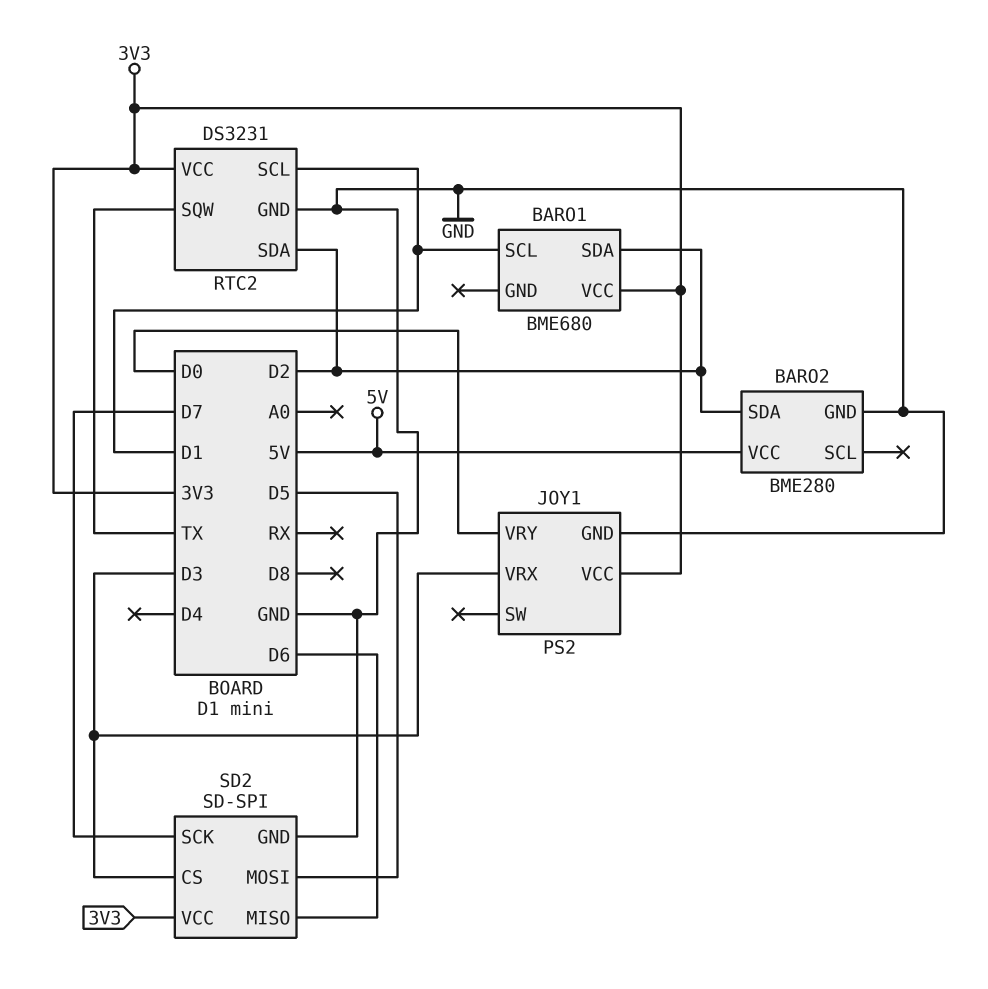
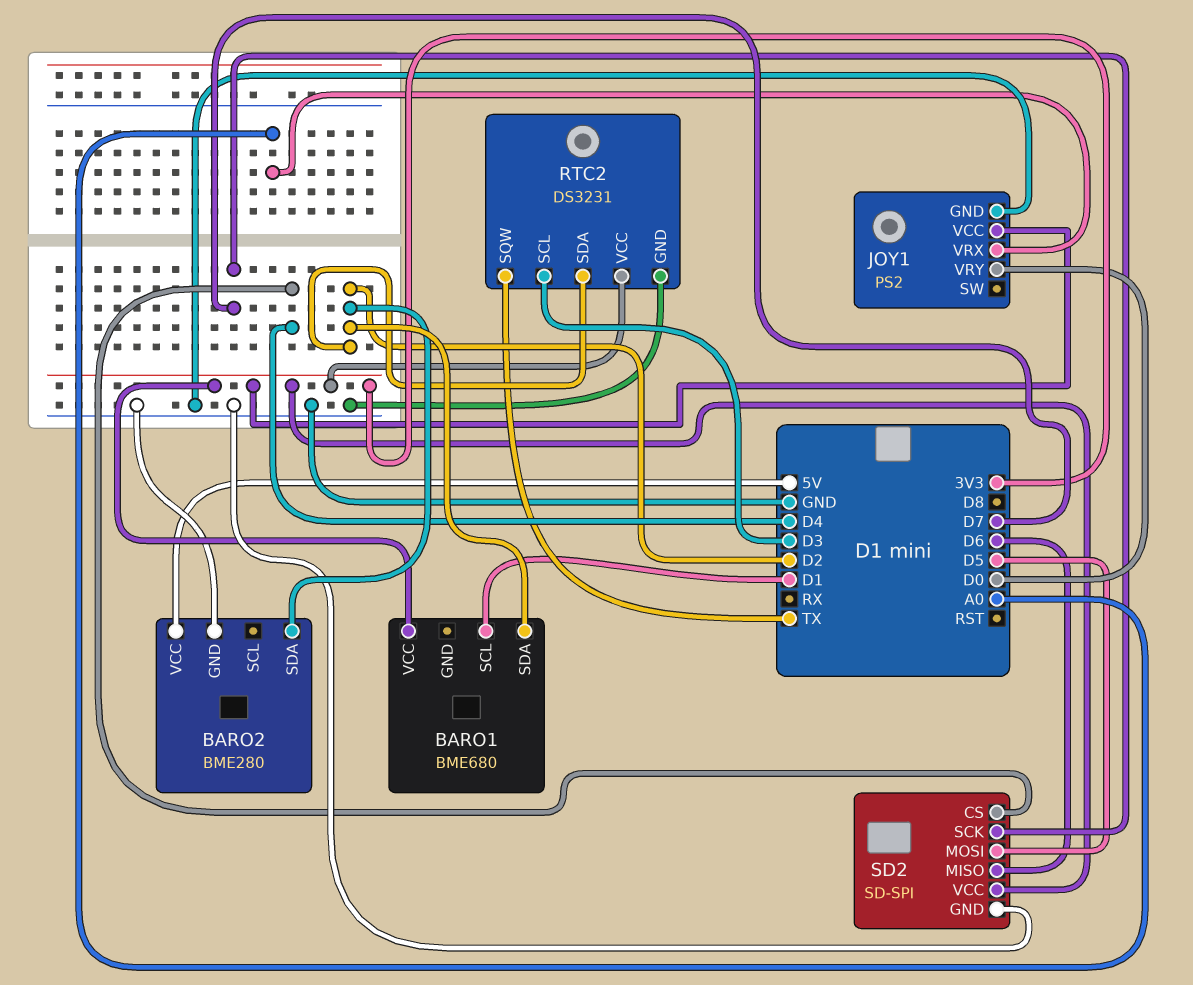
JOY1 pin VRX: D3 -> A0
RTC2 pin SCL: D1 -> D3
SD2 pin CS: D3 -> D4

